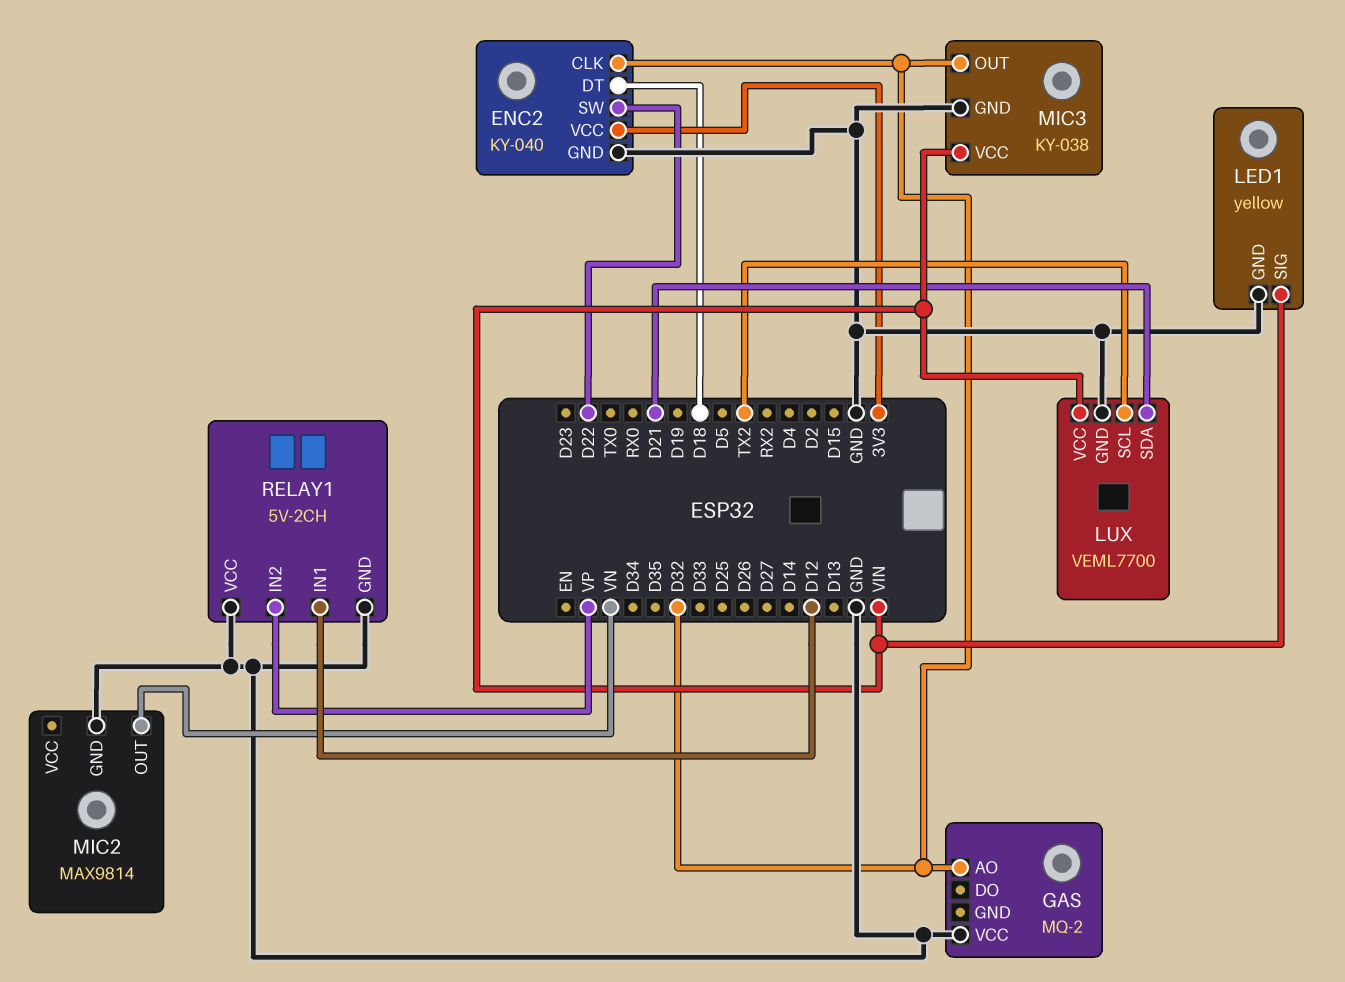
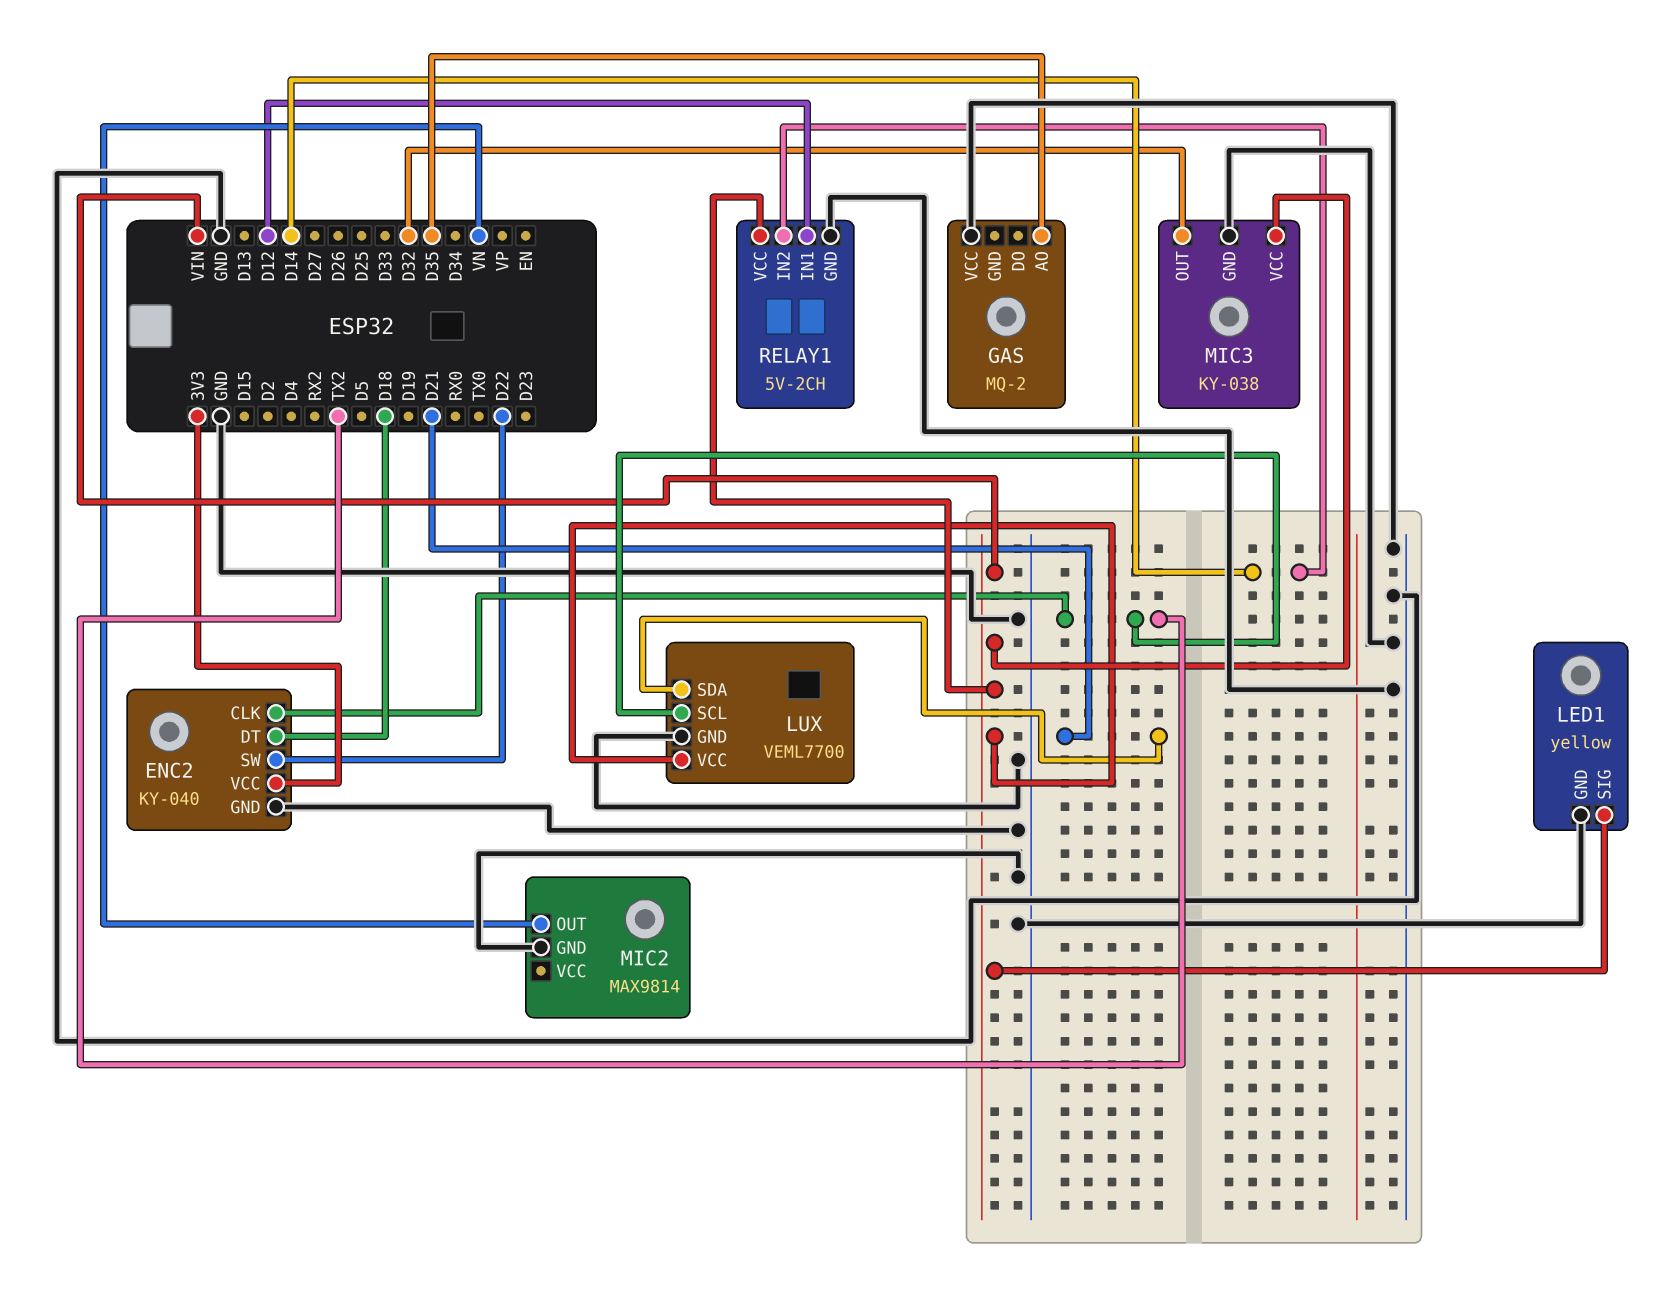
ENC2 pin CLK: D32 -> TX2
GAS pin AO: D32 -> D35
RELAY1 pin IN2: VP -> D14
RELAY1 pin VCC: GND -> VIN

